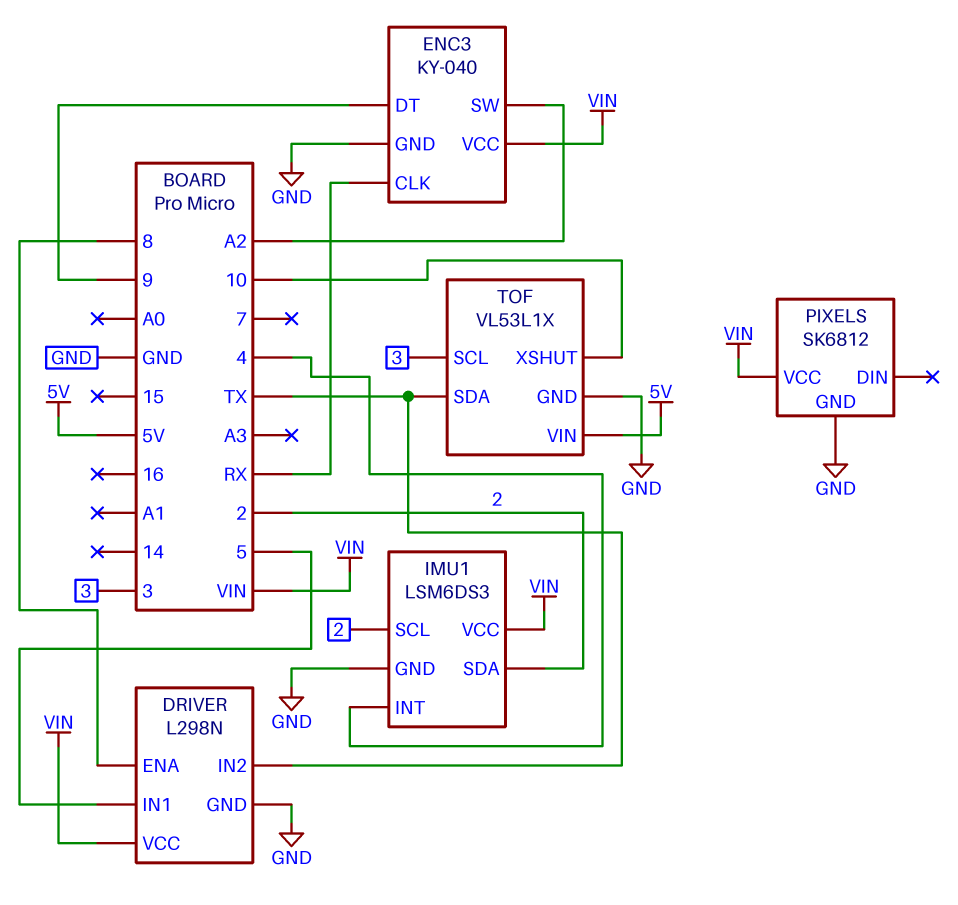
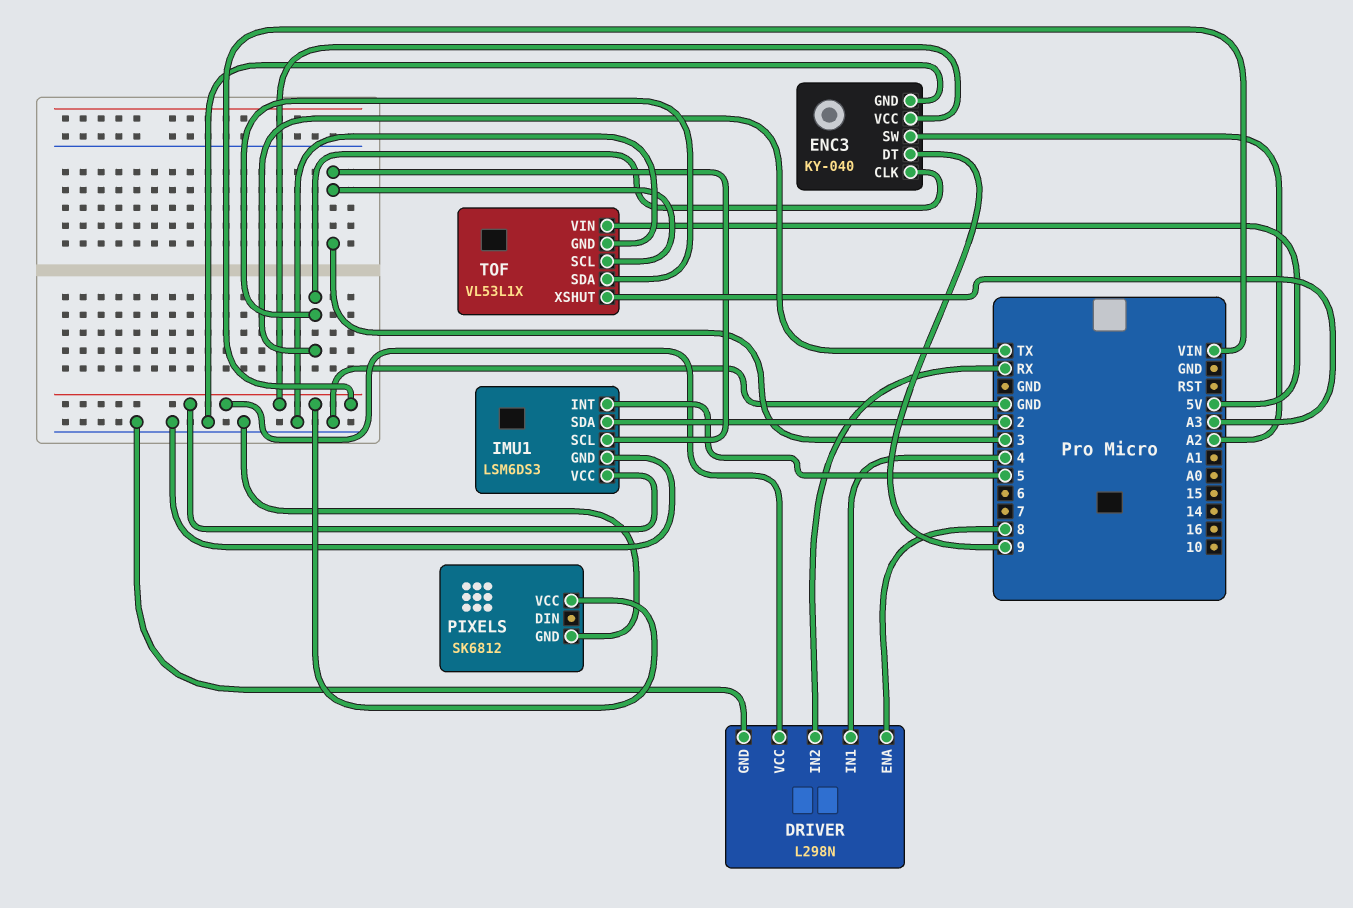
DRIVER pin IN1: 5 -> 4
DRIVER pin IN2: TX -> RX
ENC3 pin CLK: RX -> TX
IMU1 pin INT: 4 -> 5
IMU1 pin SCL: 2 -> 3
TOF pin XSHUT: 10 -> A3

